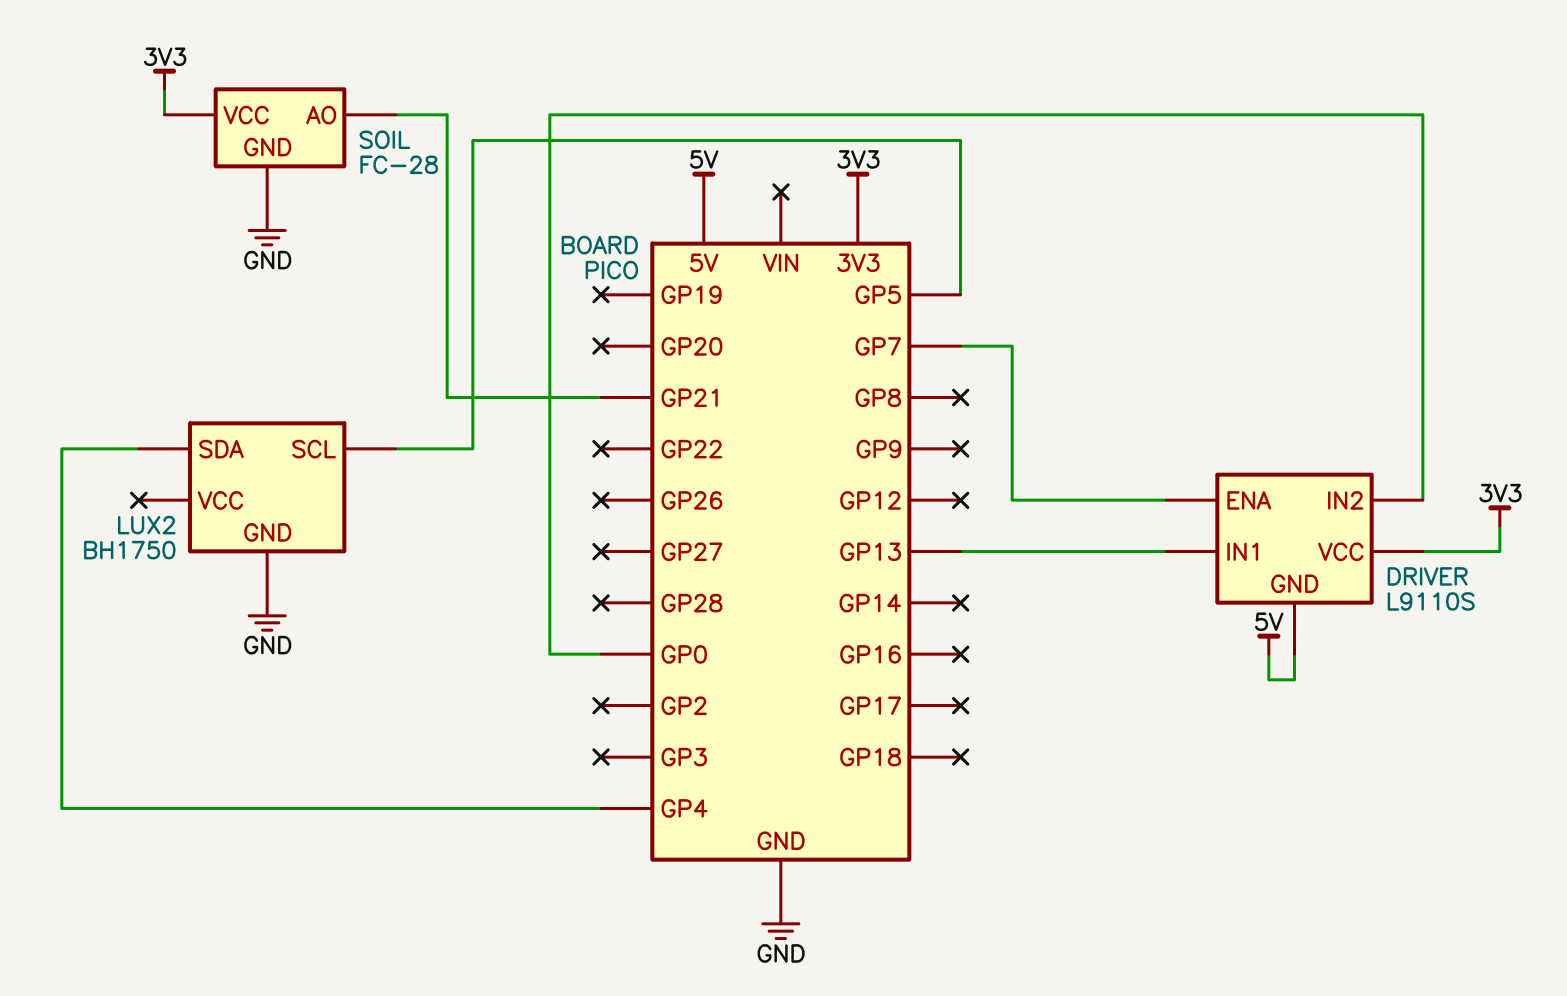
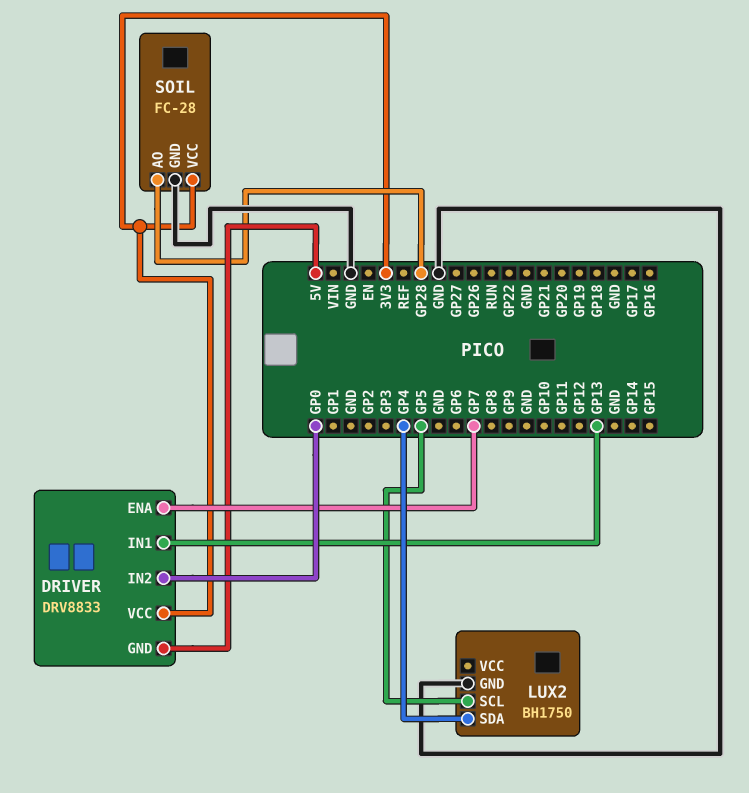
DRIVER: L9110S -> DRV8833
SOIL pin AO: GP21 -> GP28

